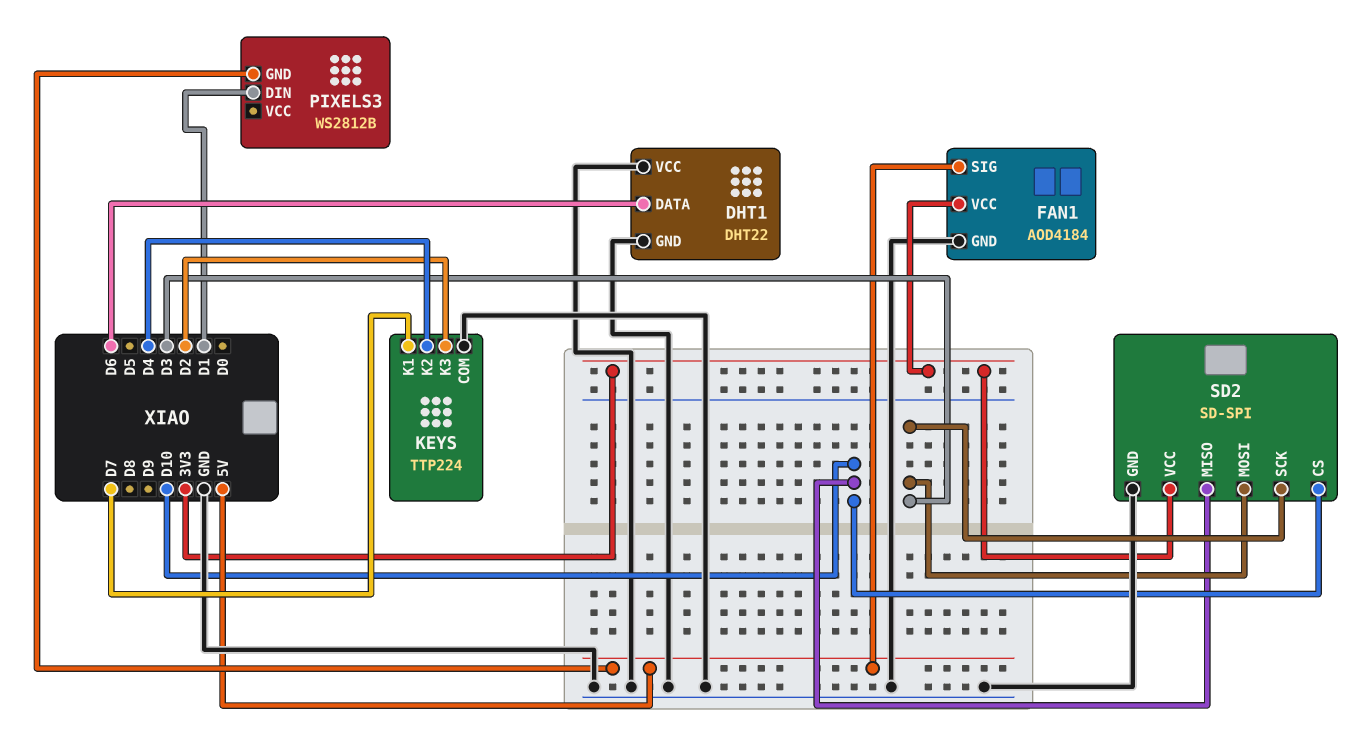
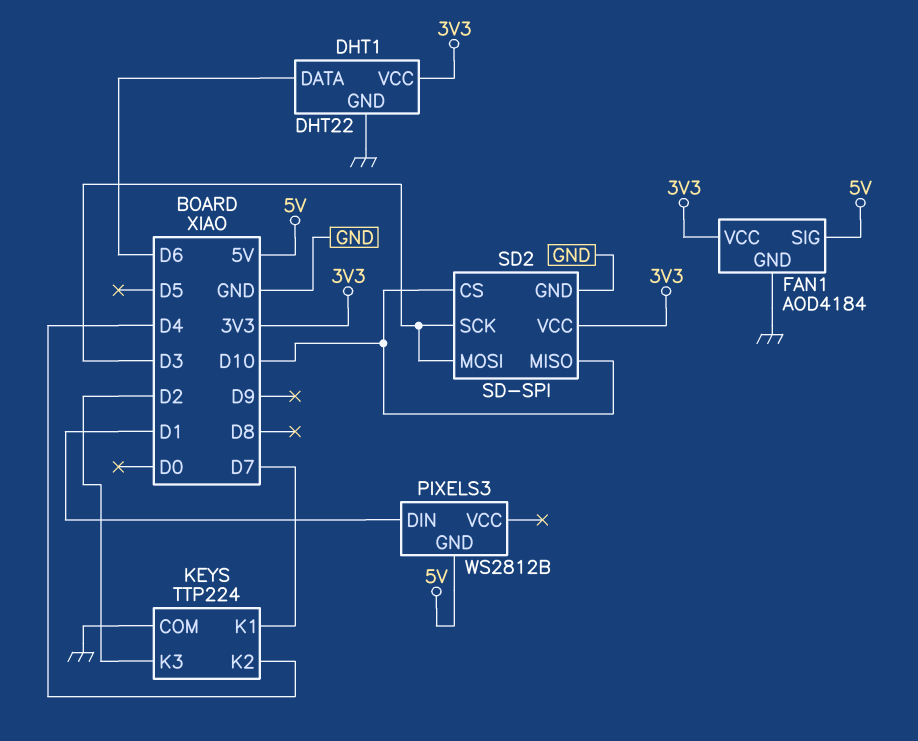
DHT1 pin VCC: GND -> 3V3

